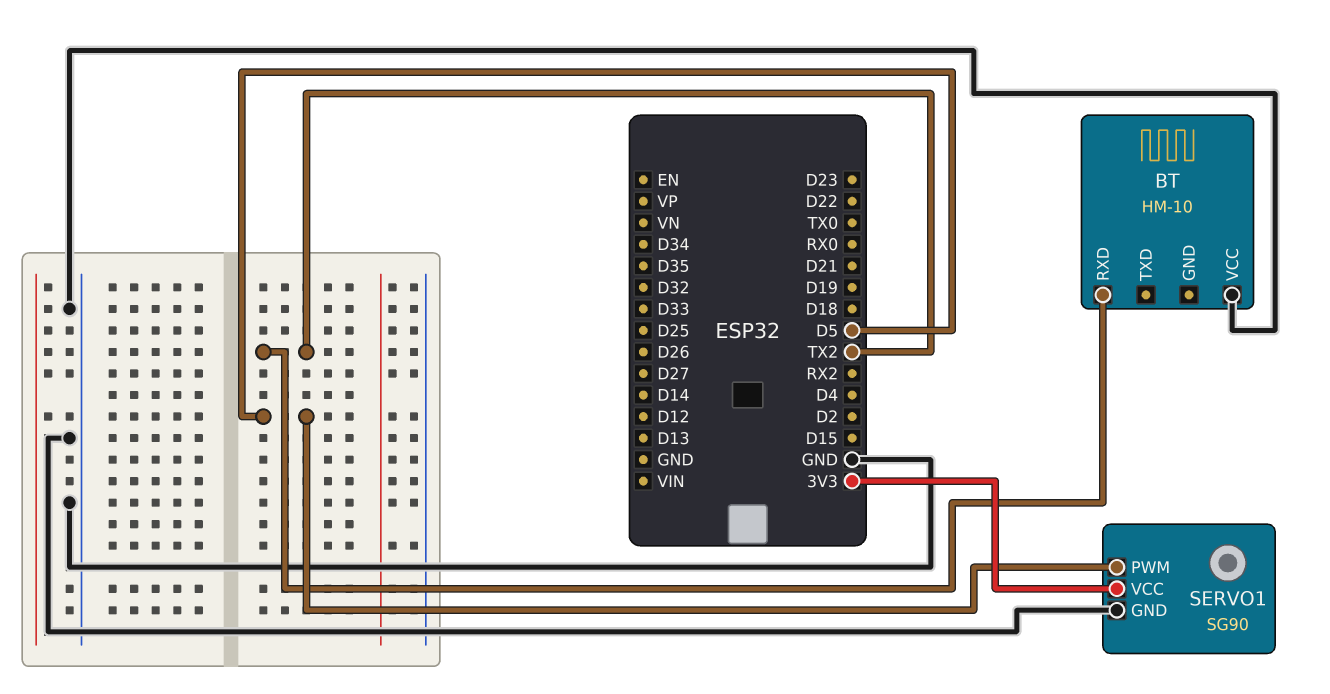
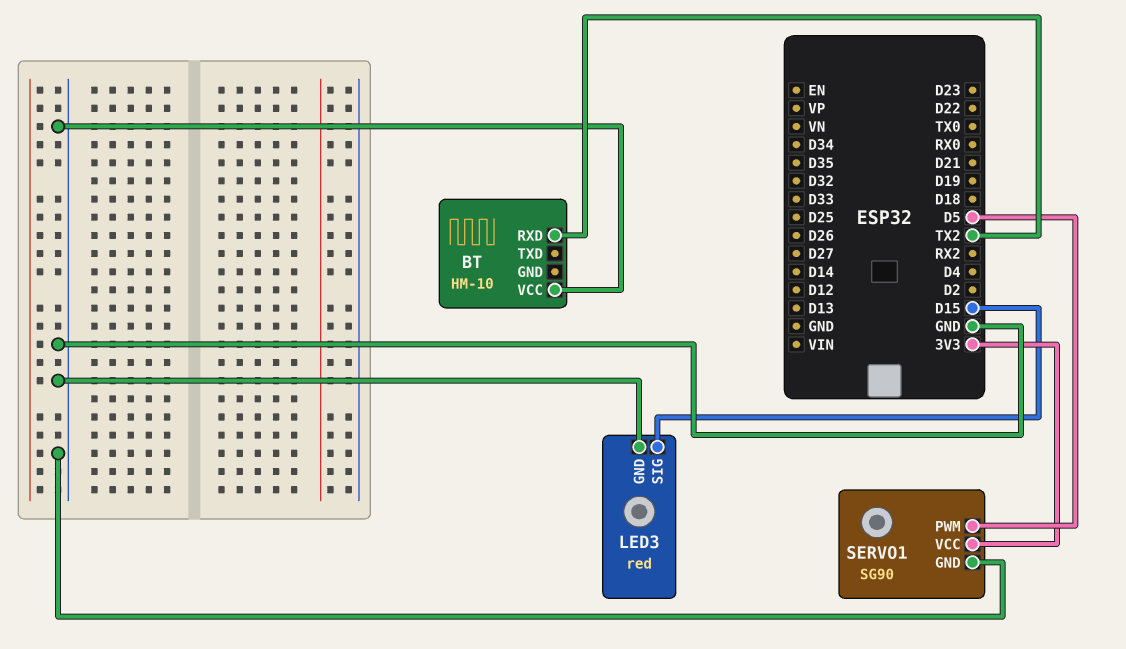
LED3: none -> red
LED3 pin GND: none -> GND
LED3 pin SIG: none -> D15

